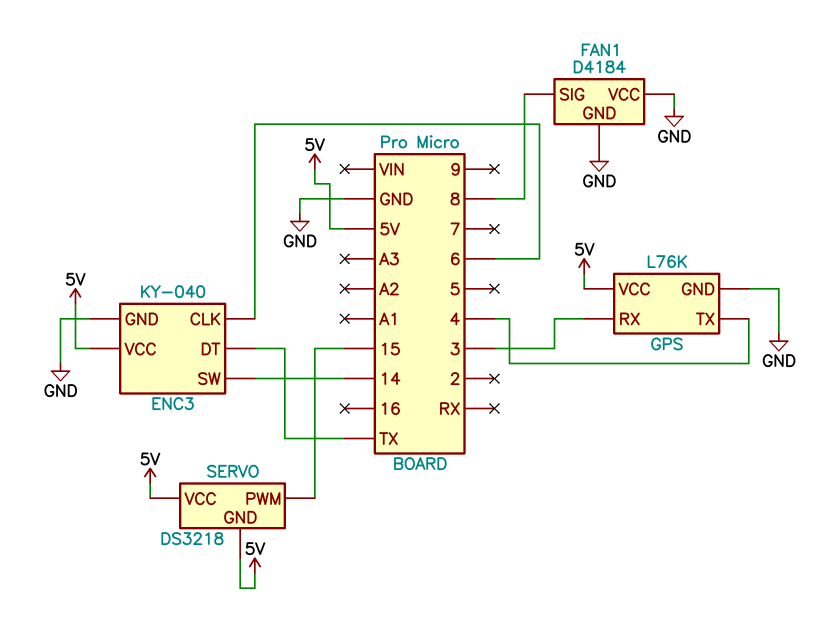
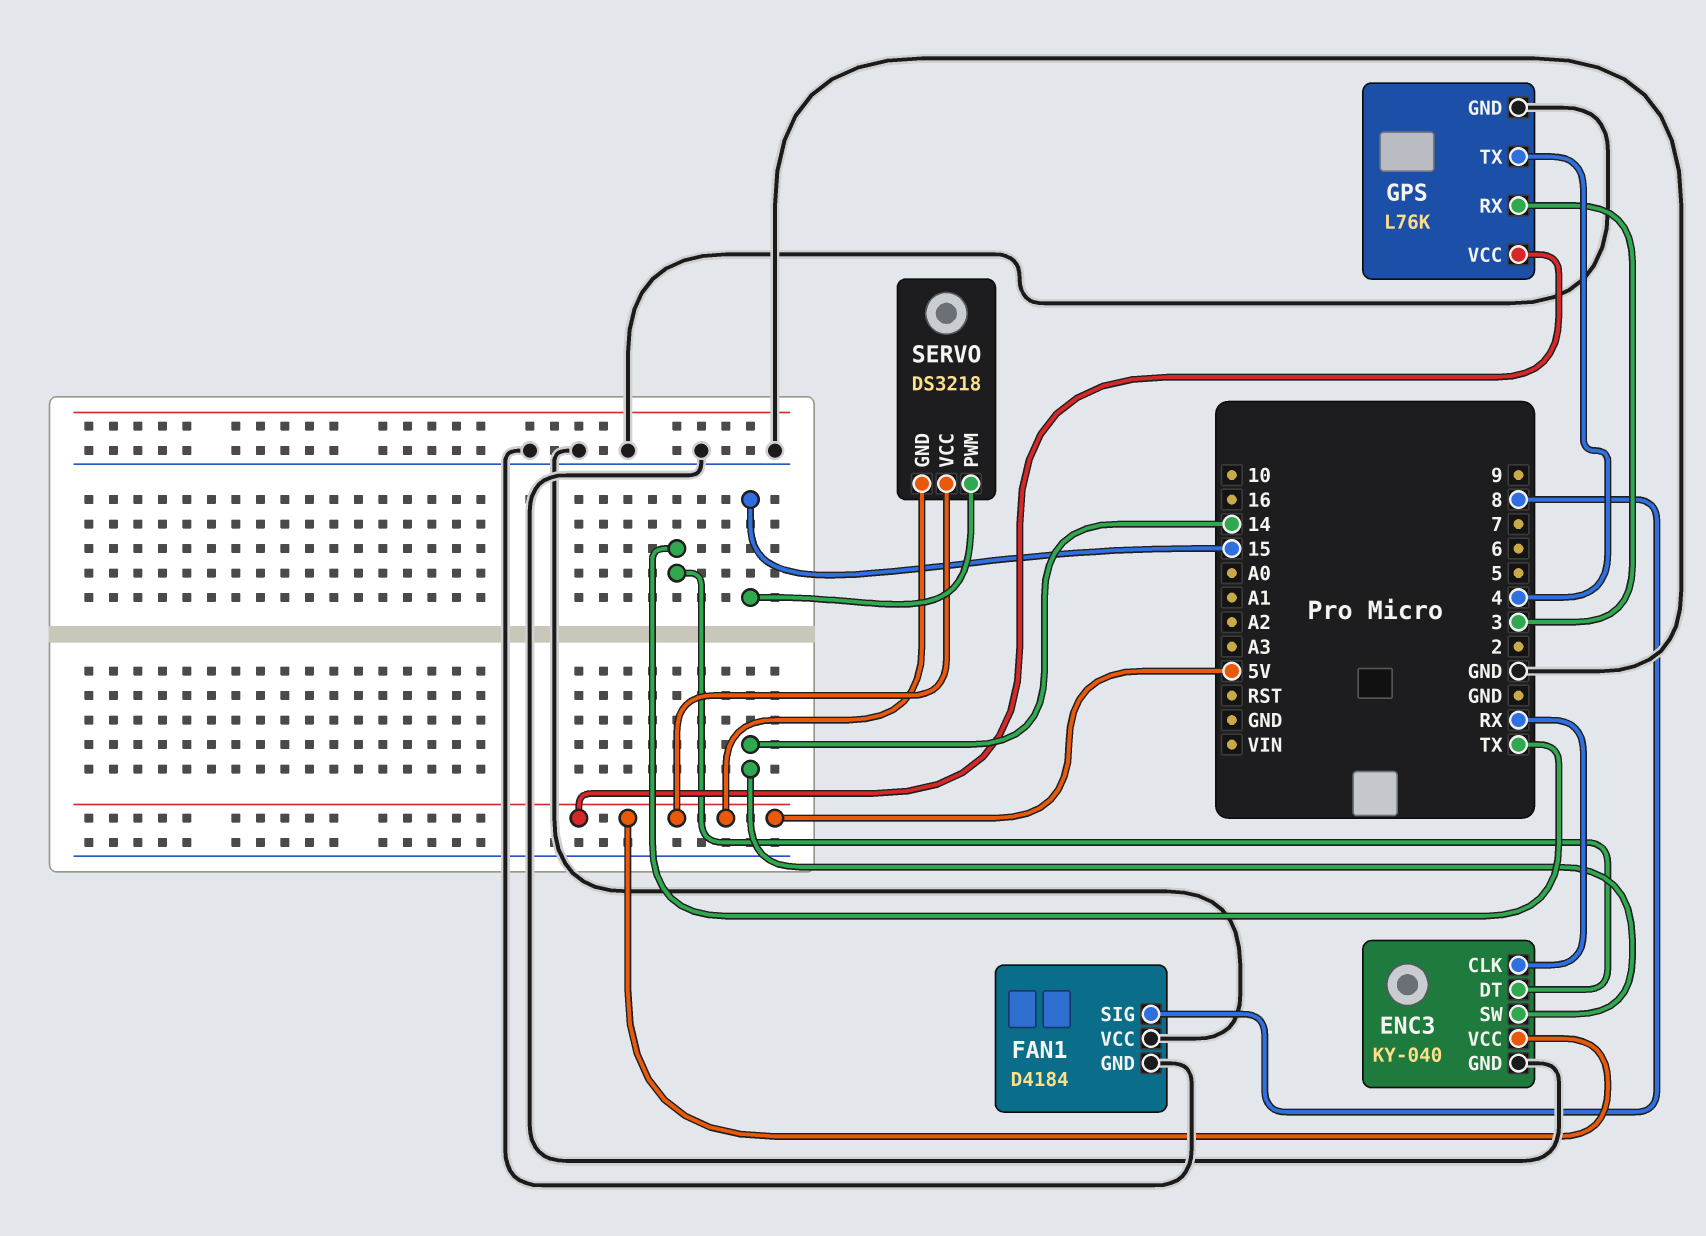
ENC3 pin CLK: 6 -> RX

